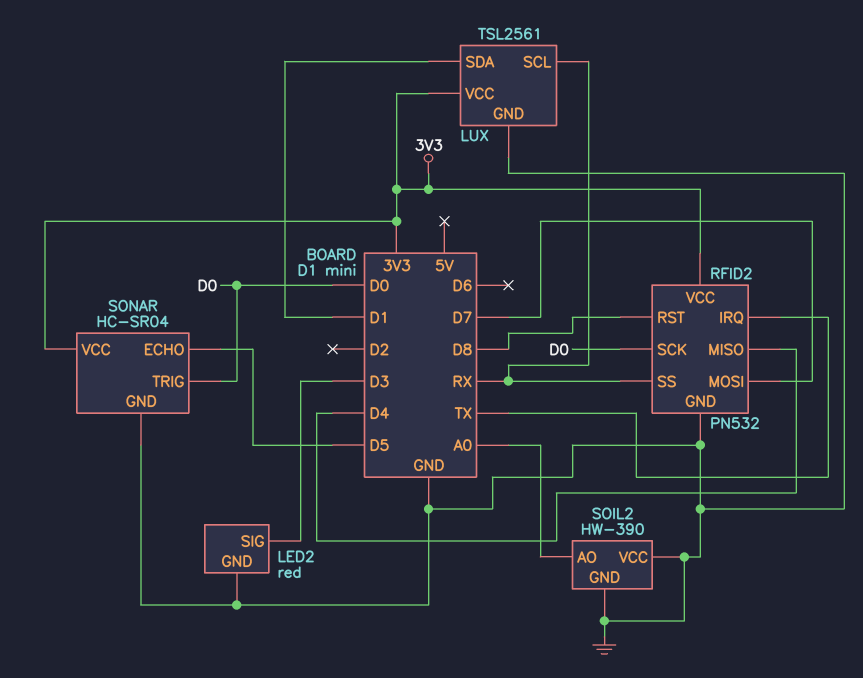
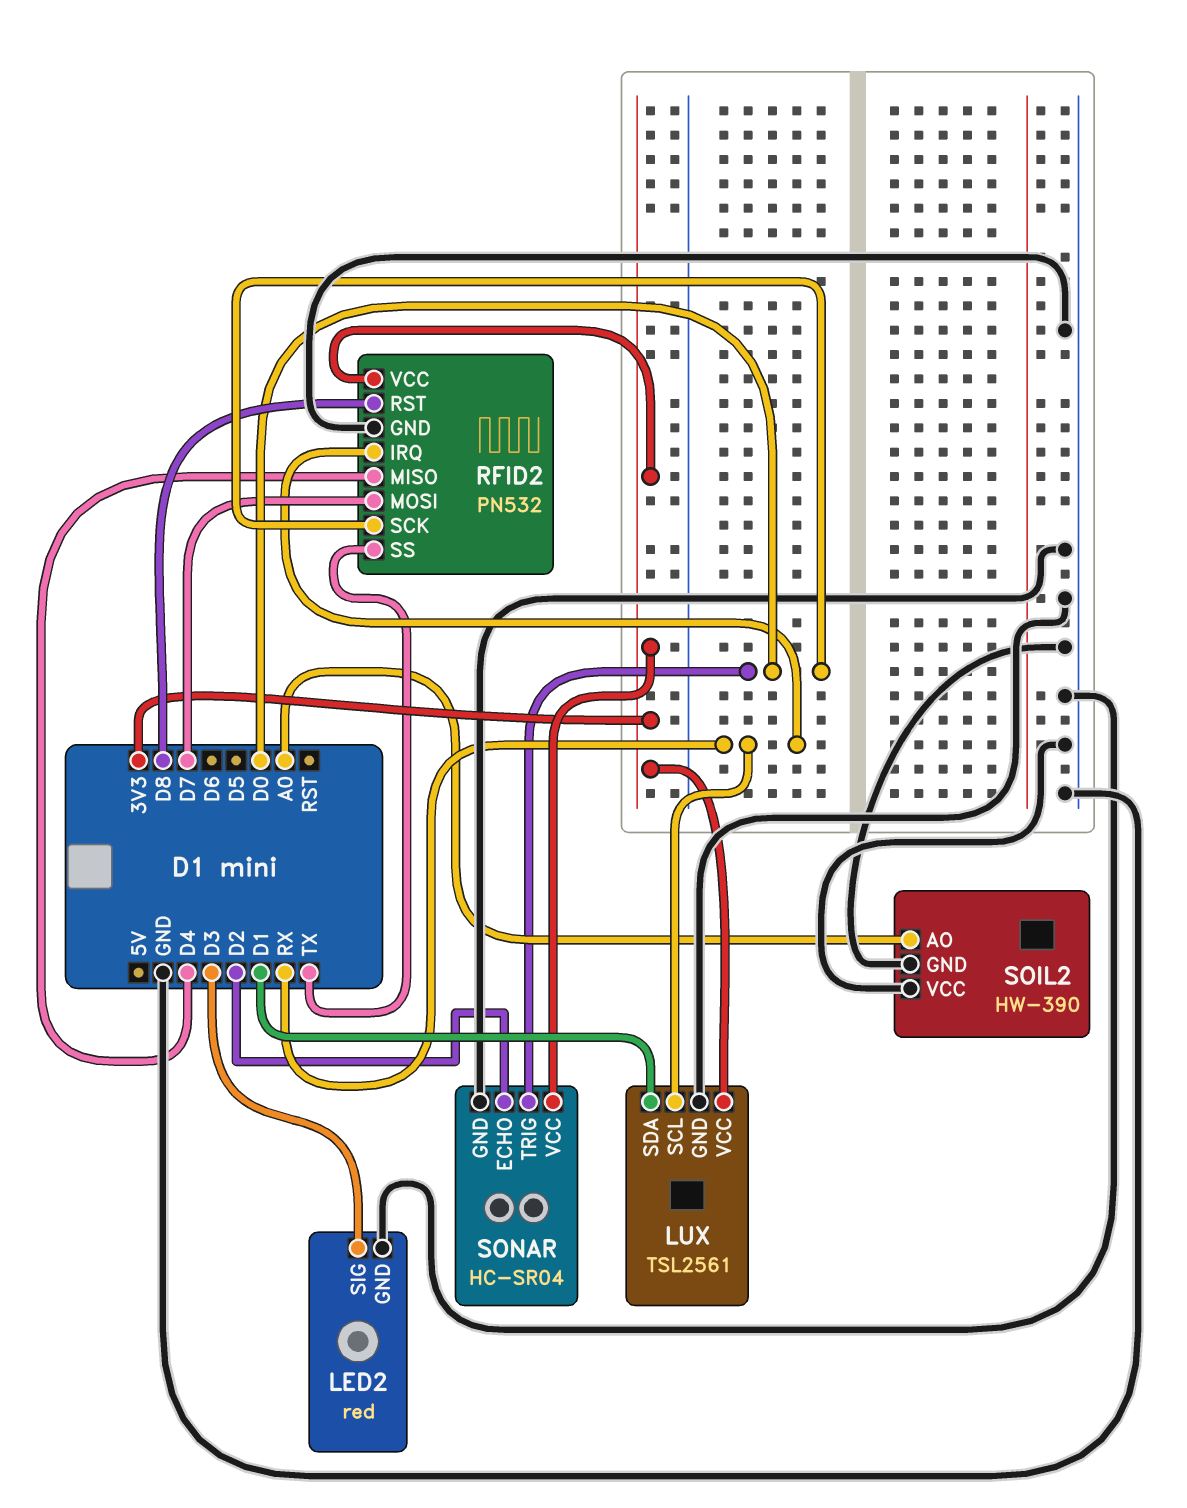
RFID2 pin IRQ: TX -> RX
RFID2 pin SS: RX -> TX
SONAR pin ECHO: D5 -> D2

